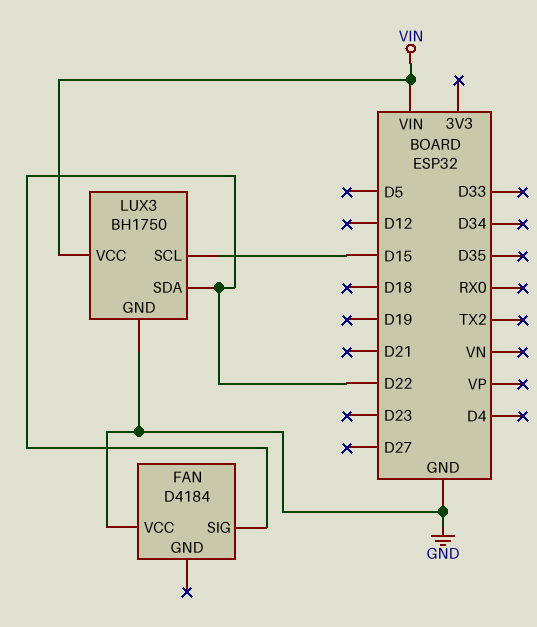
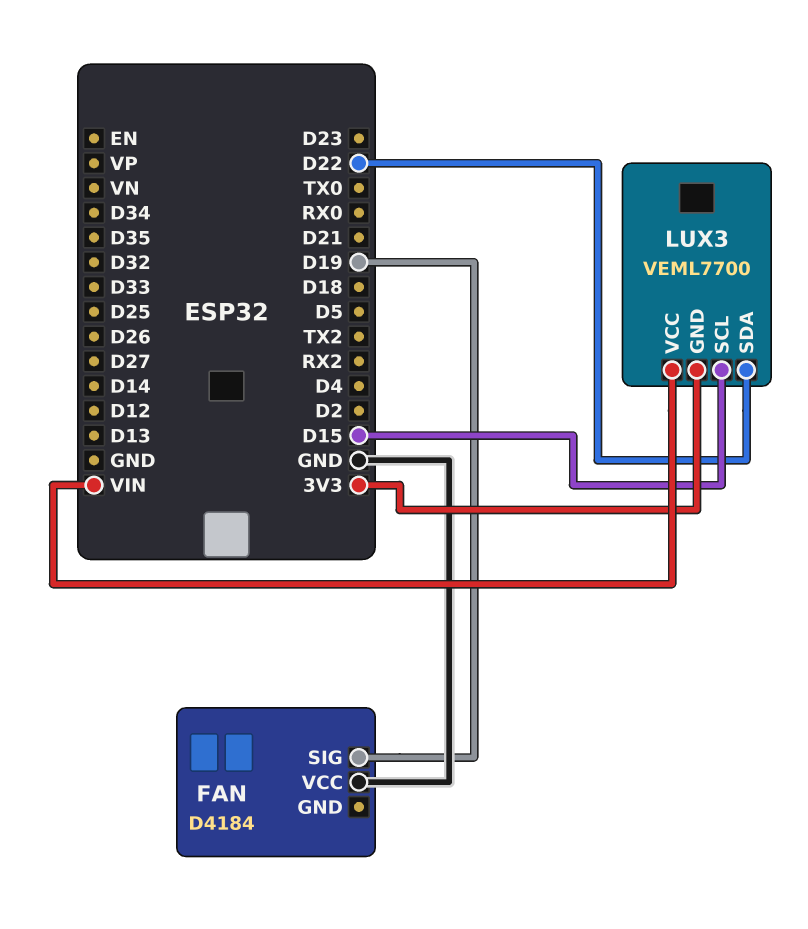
FAN pin SIG: D22 -> D19
LUX3: BH1750 -> VEML7700
LUX3 pin GND: GND -> 3V3

